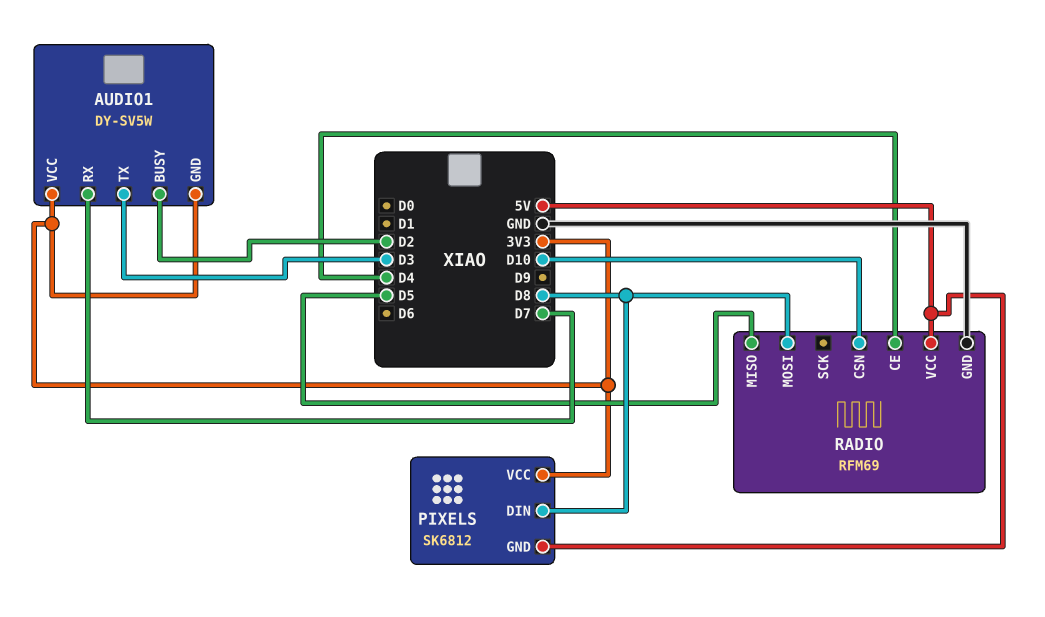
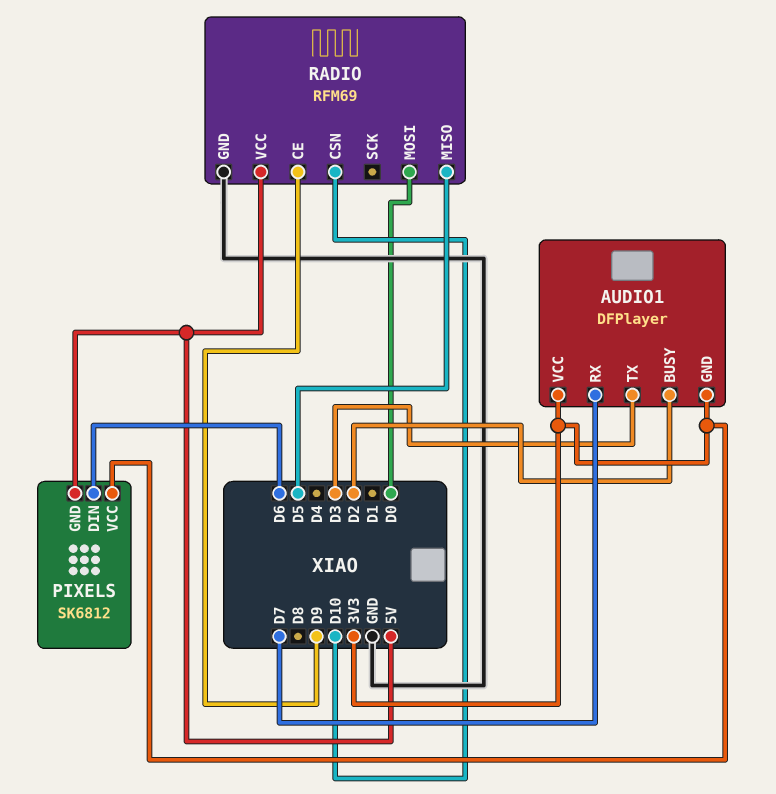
AUDIO1: DY-SV5W -> DFPlayer
PIXELS pin DIN: D8 -> D6
RADIO pin CE: D4 -> D9
RADIO pin MOSI: D8 -> D0

